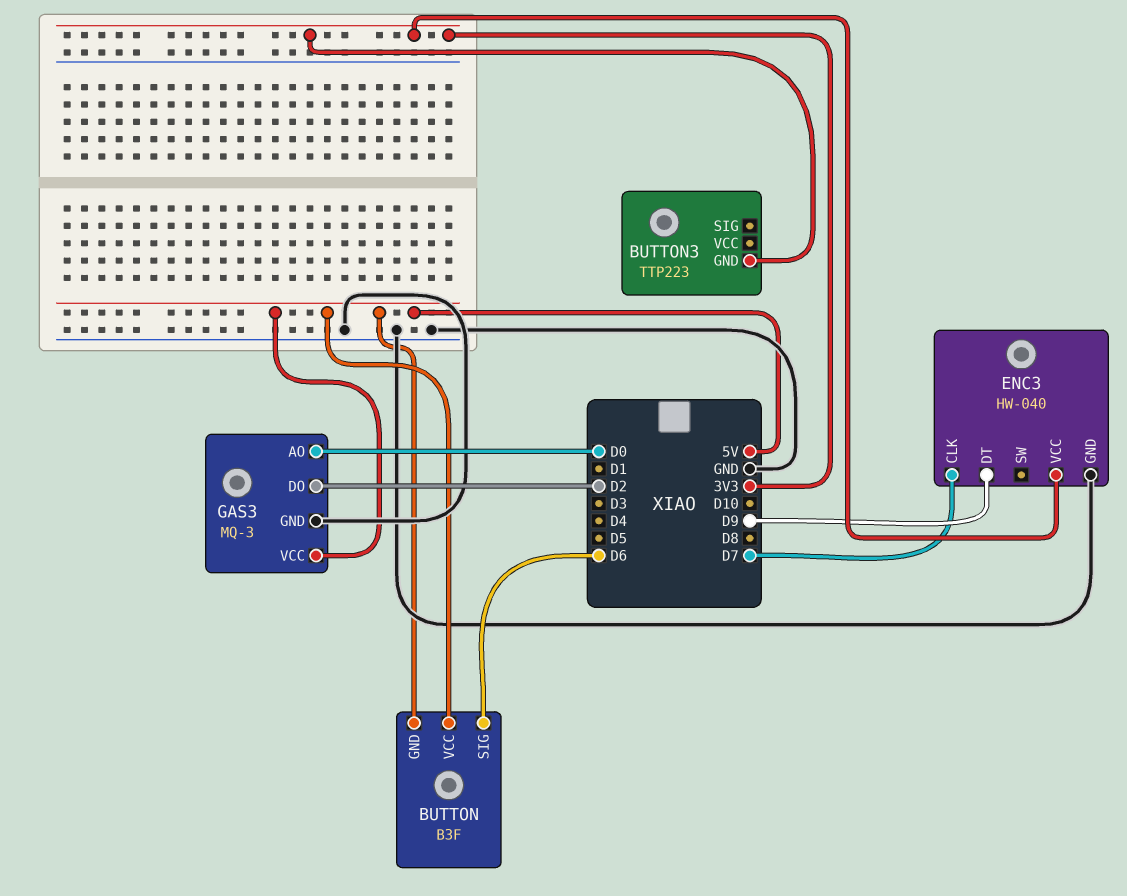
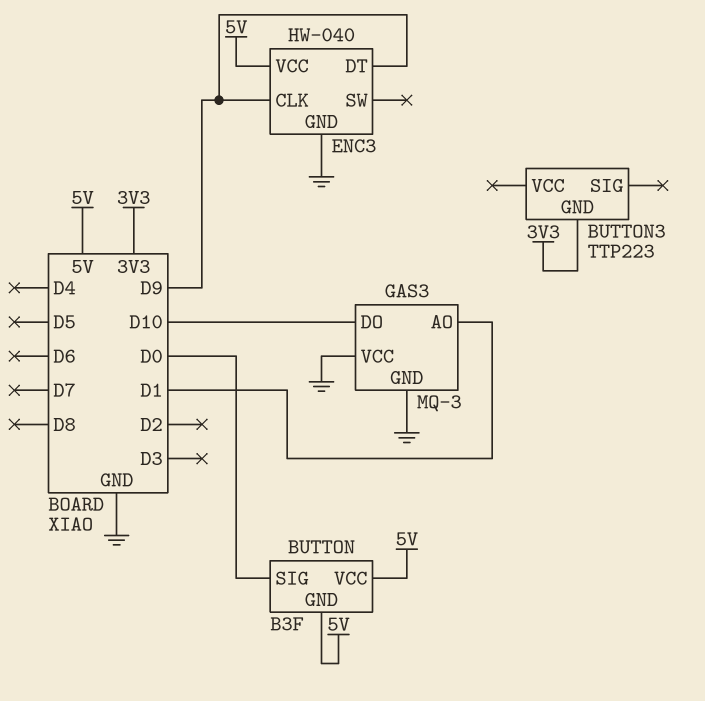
BUTTON pin SIG: D6 -> D0
ENC3 pin CLK: D7 -> D9
ENC3 pin VCC: 3V3 -> 5V
GAS3 pin AO: D0 -> D1
GAS3 pin DO: D2 -> D10
GAS3 pin VCC: 5V -> GND

